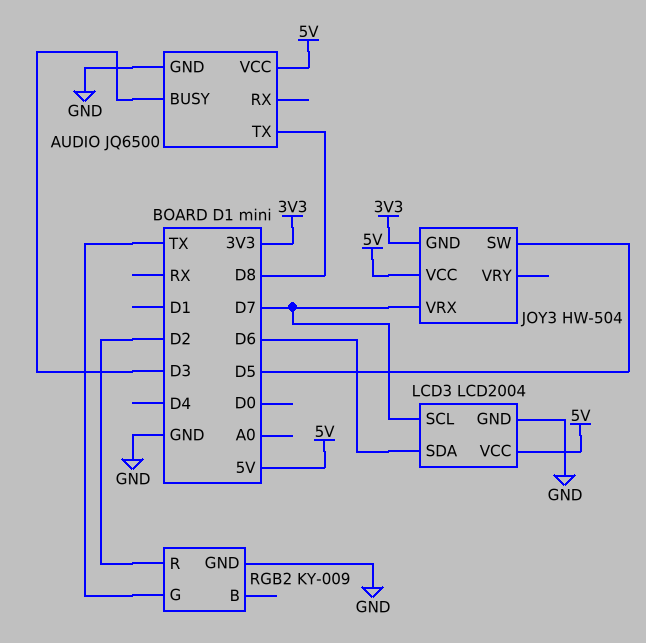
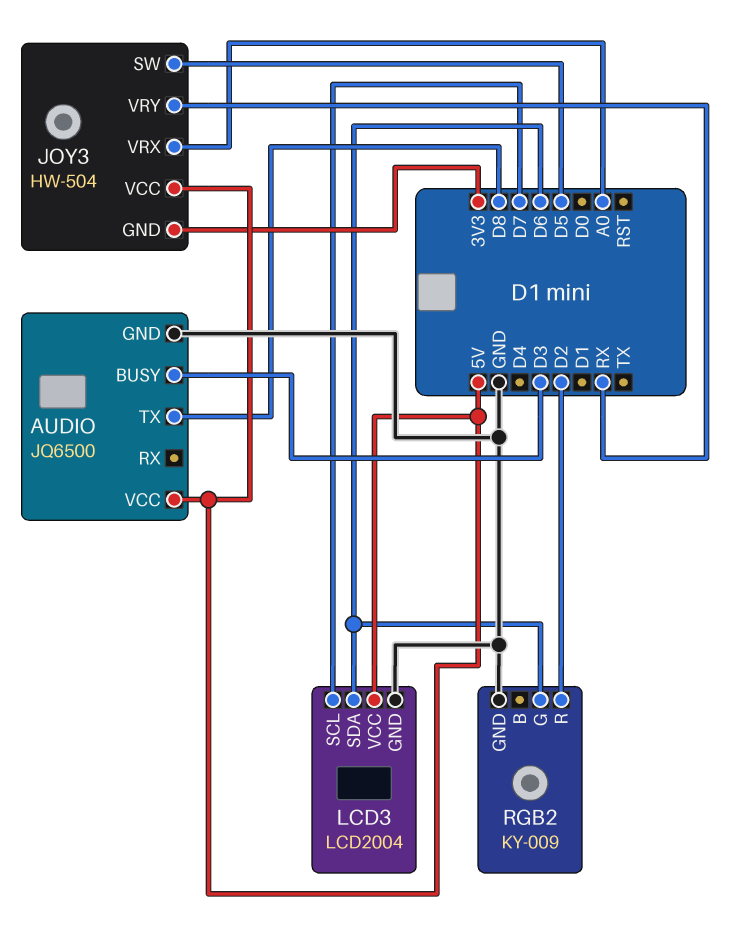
JOY3 pin VRX: D7 -> A0
JOY3 pin VRY: none -> RX
RGB2 pin G: TX -> D6

